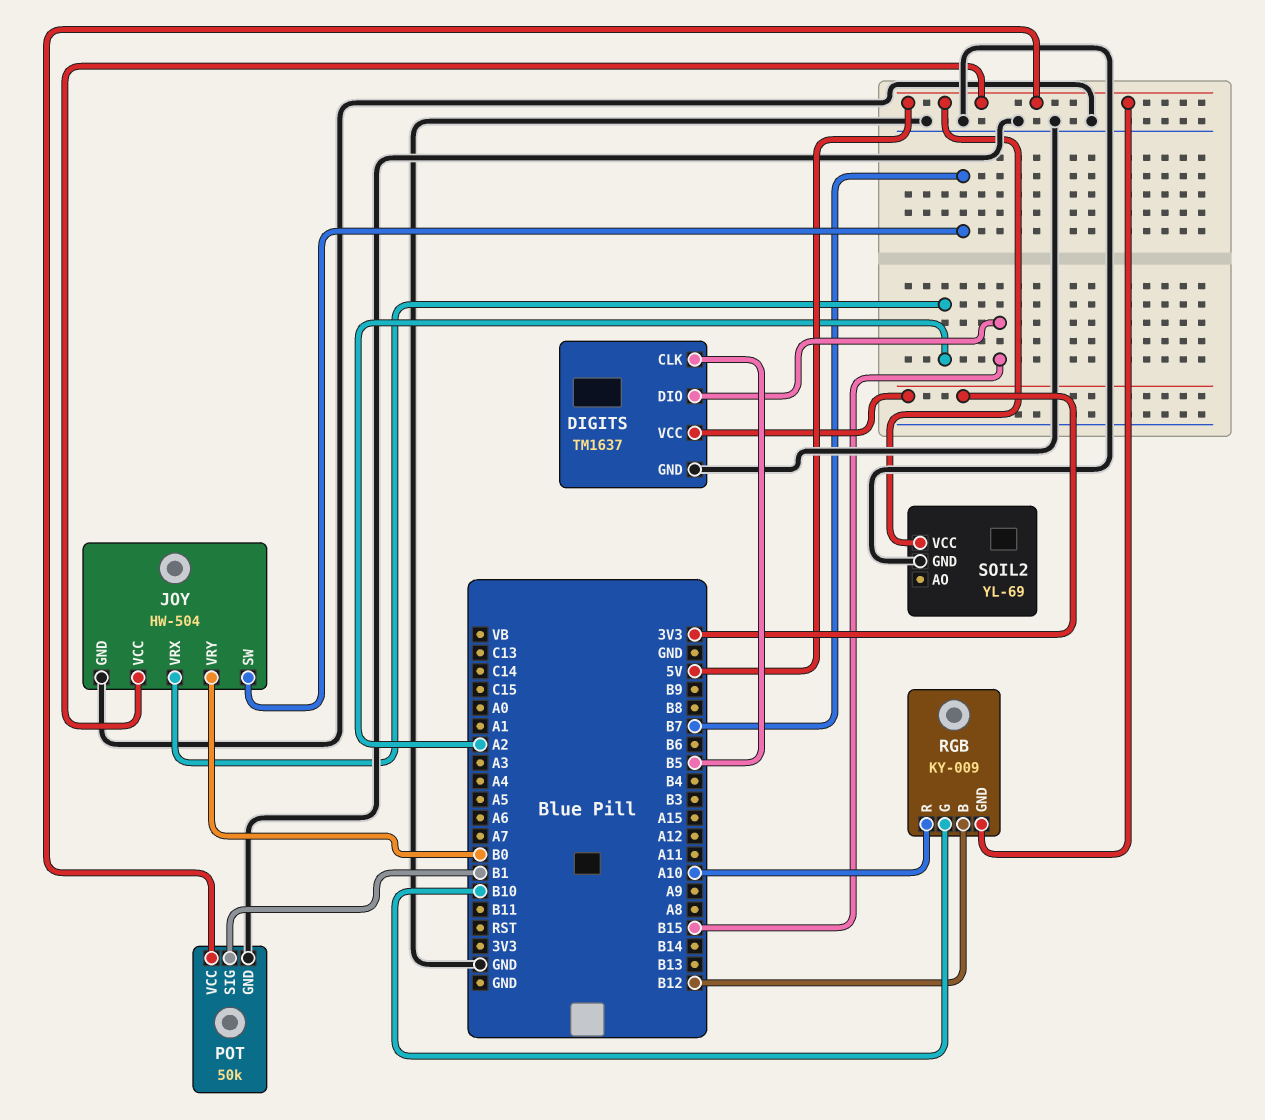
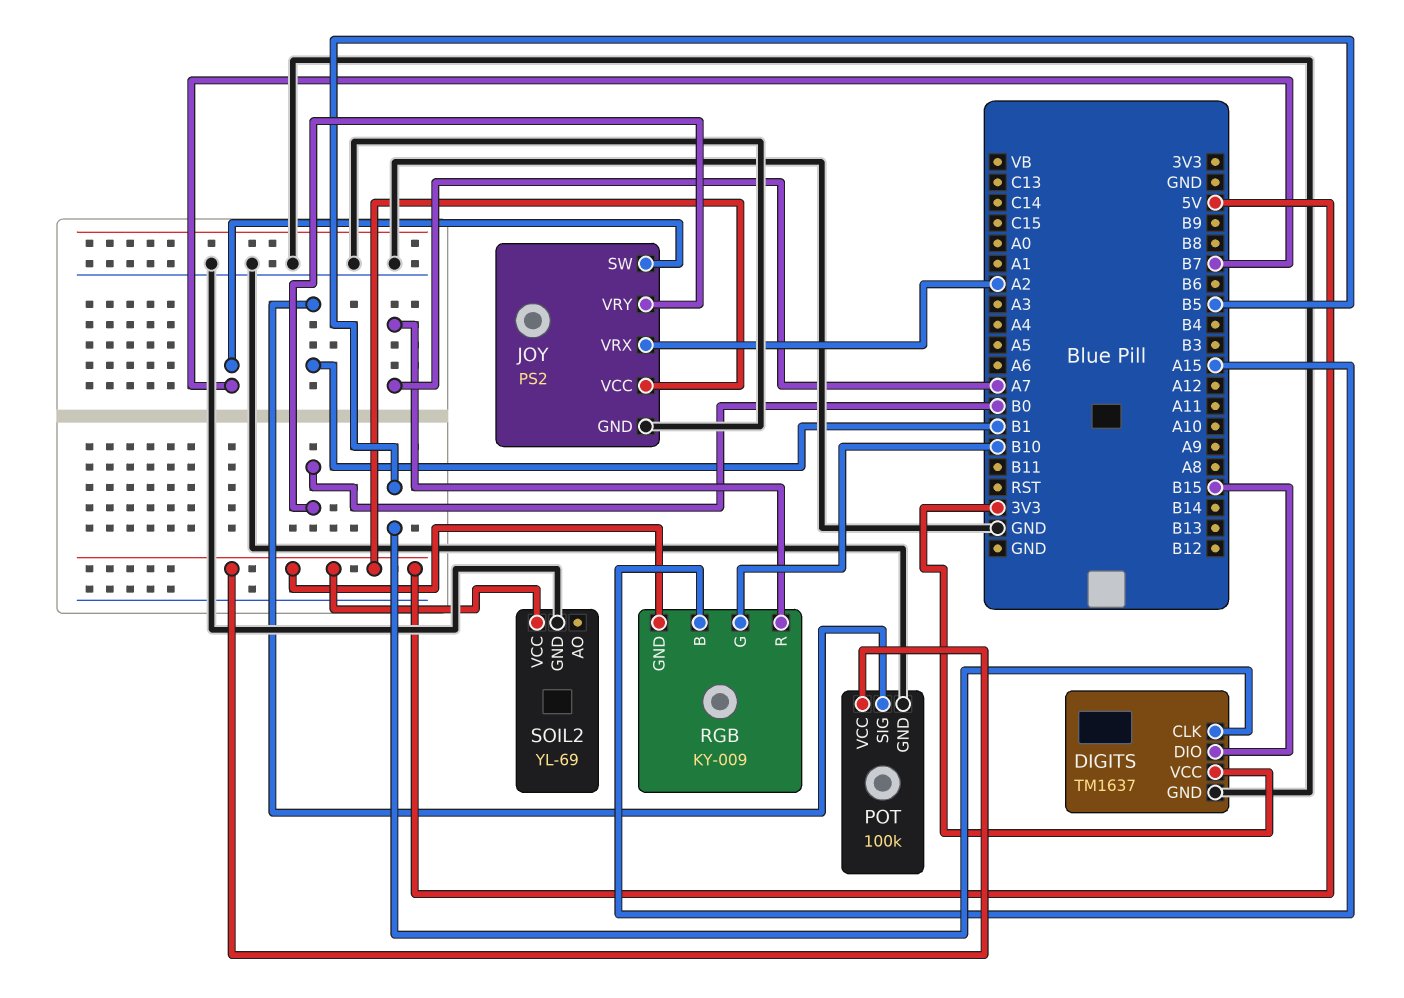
JOY: HW-504 -> PS2
POT: 50k -> 100k
RGB pin B: B12 -> A15
RGB pin R: A10 -> A7

